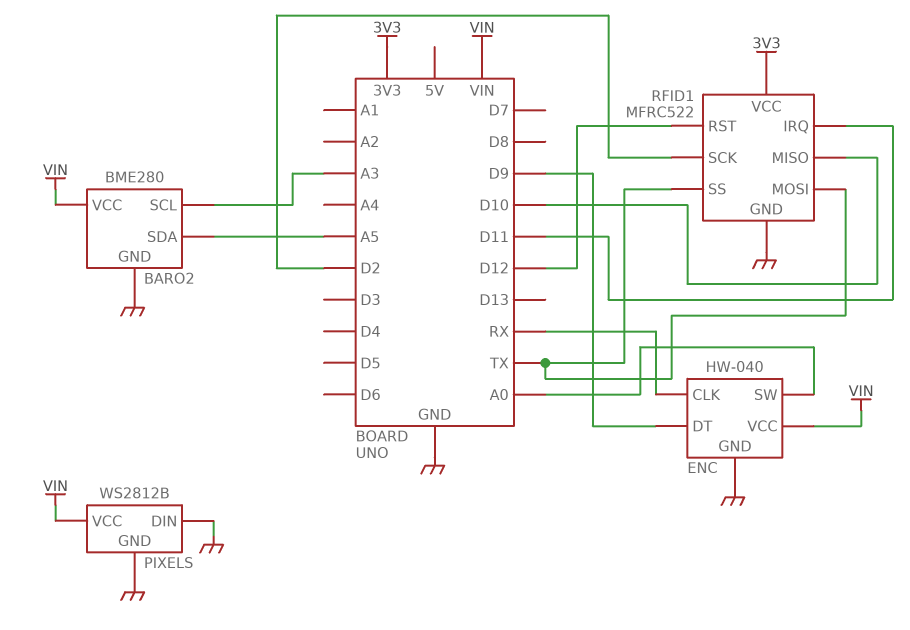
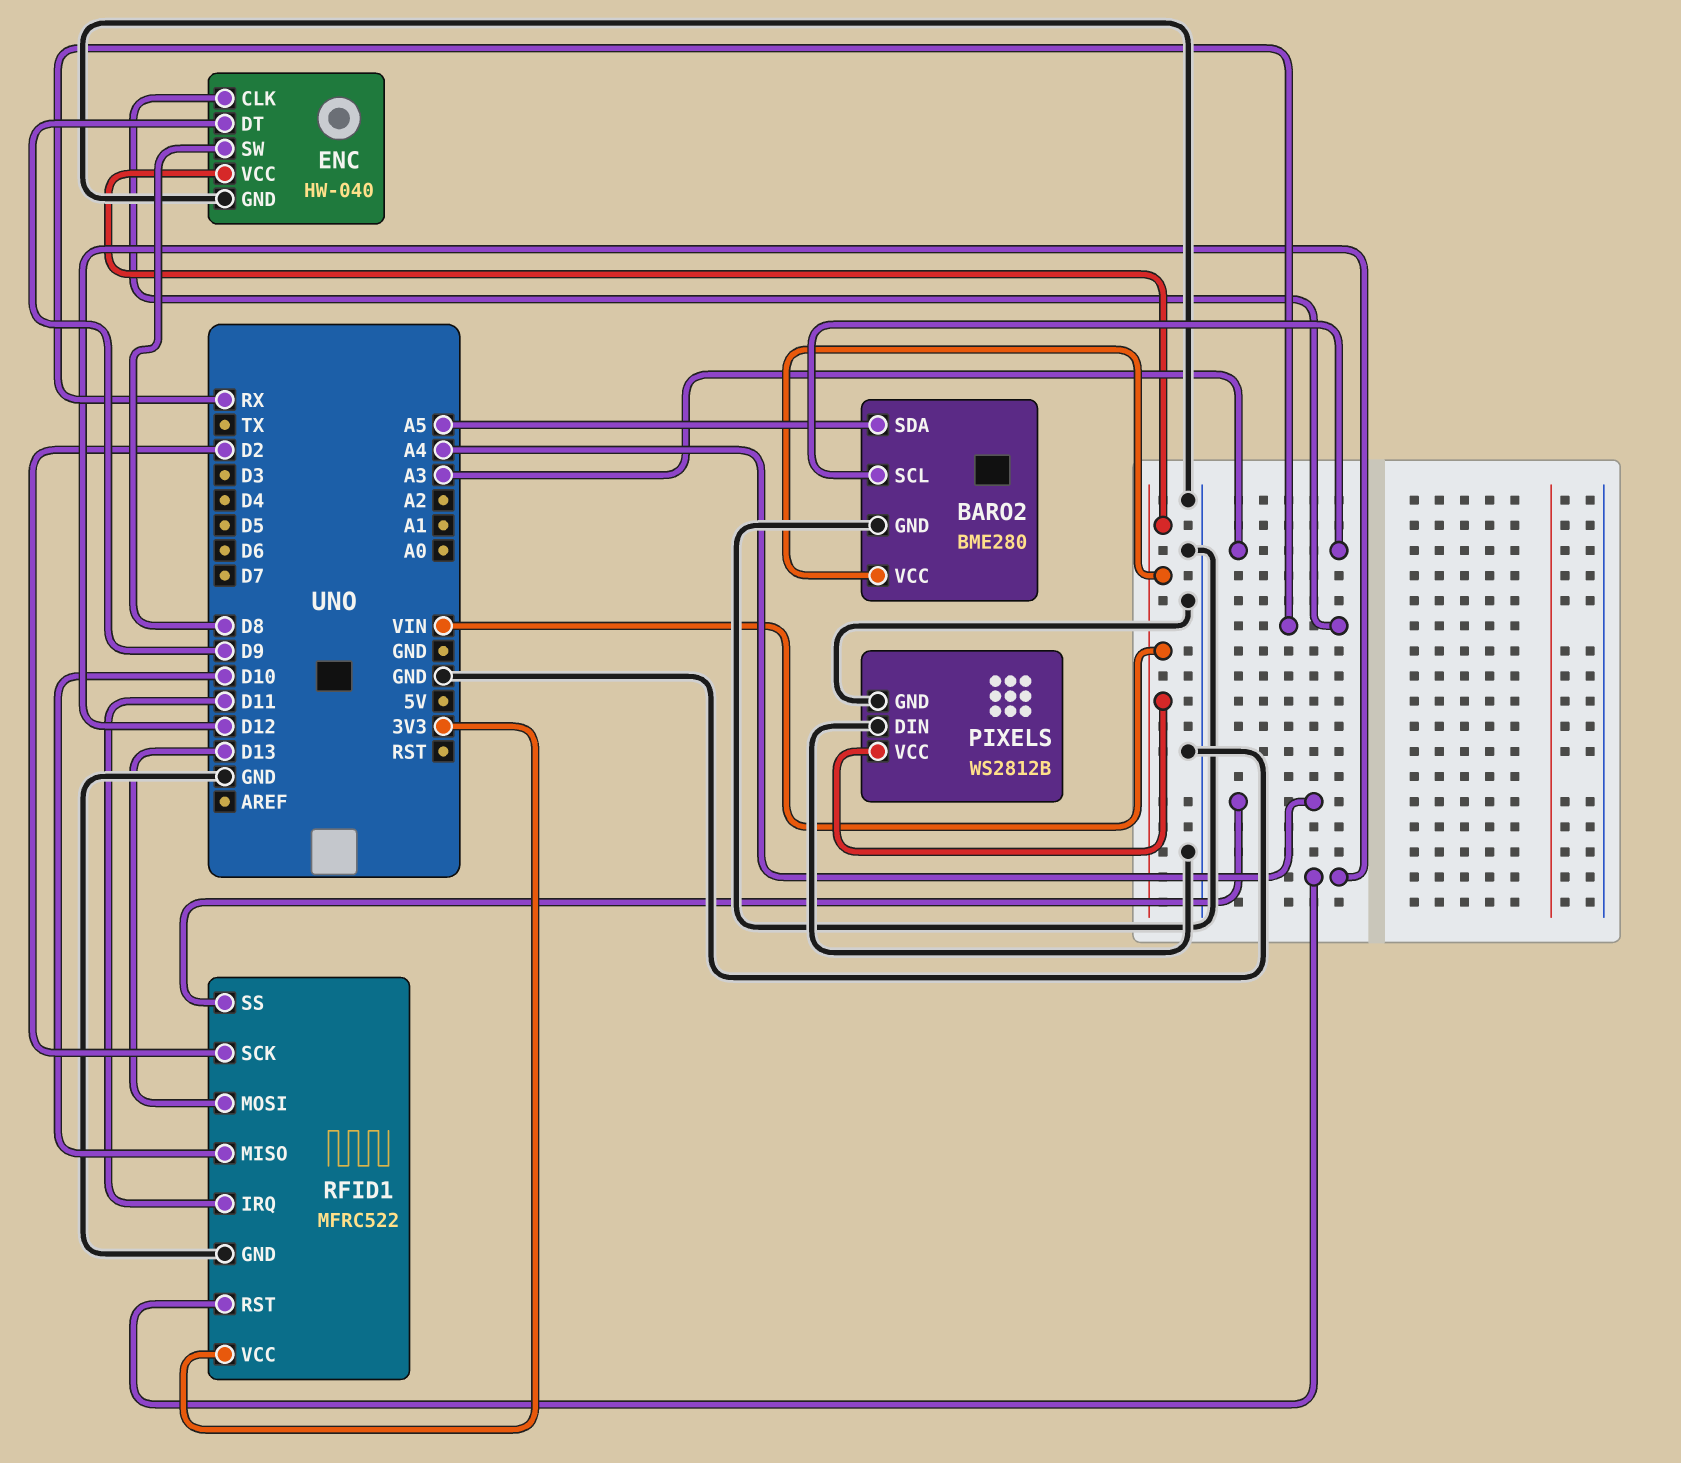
ENC pin SW: A0 -> D8
RFID1 pin MOSI: TX -> D13
RFID1 pin SS: TX -> A4

